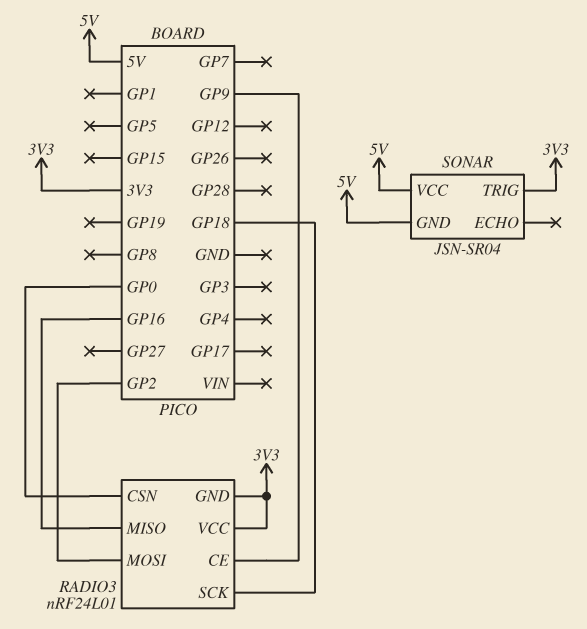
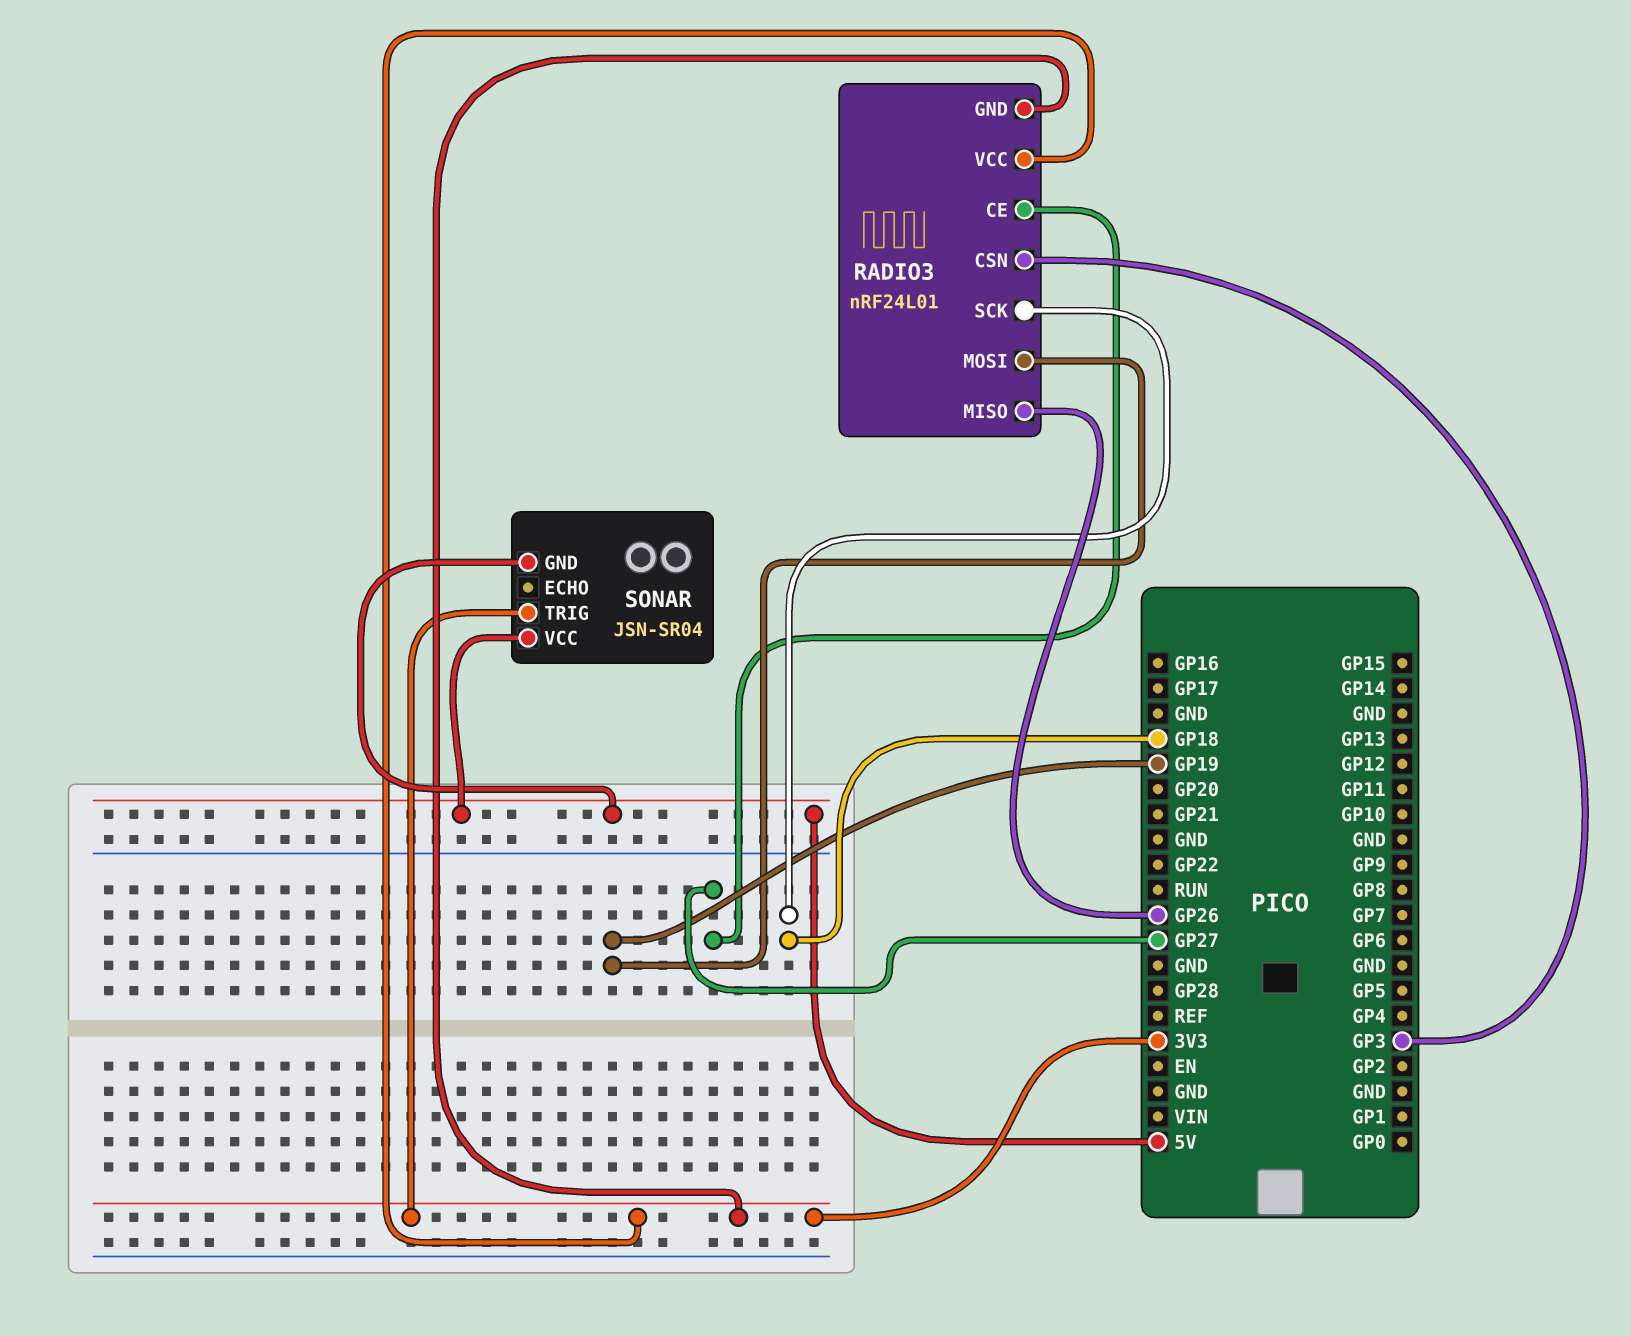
RADIO3 pin CE: GP9 -> GP27
RADIO3 pin CSN: GP0 -> GP3
RADIO3 pin MISO: GP16 -> GP26
RADIO3 pin MOSI: GP2 -> GP19

